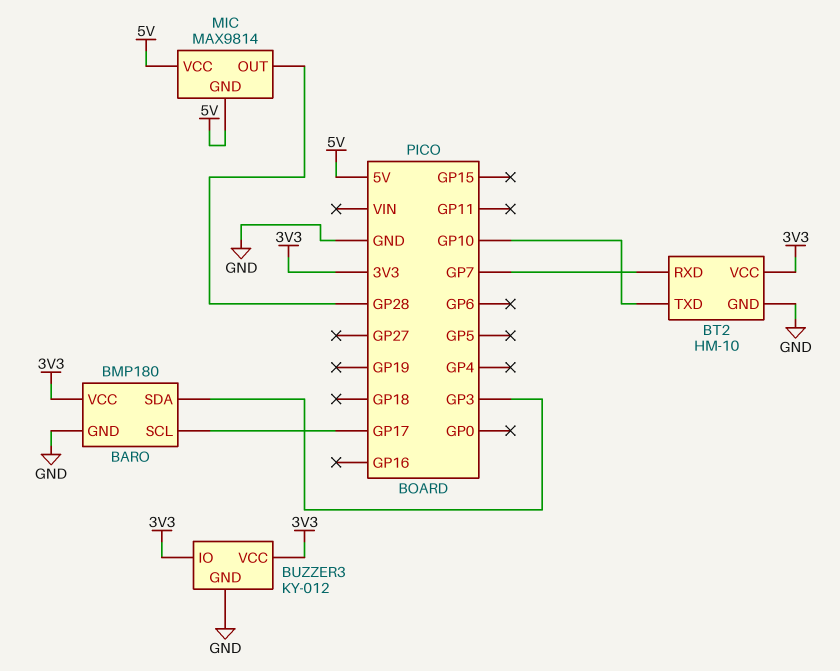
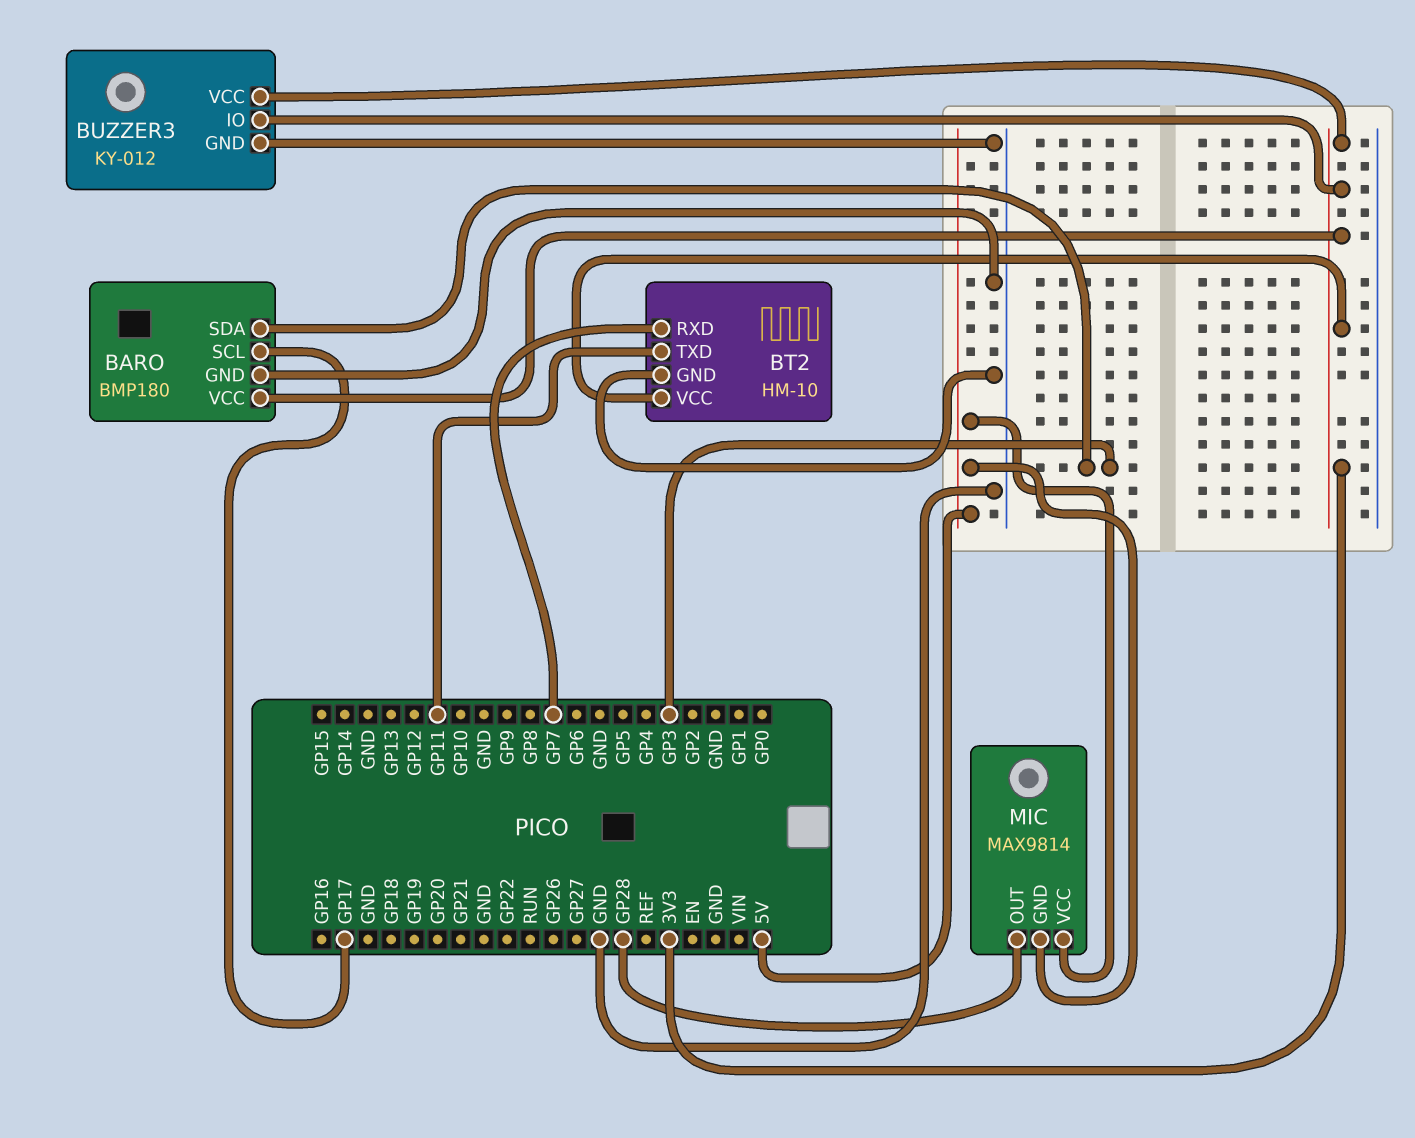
BT2 pin TXD: GP10 -> GP11

